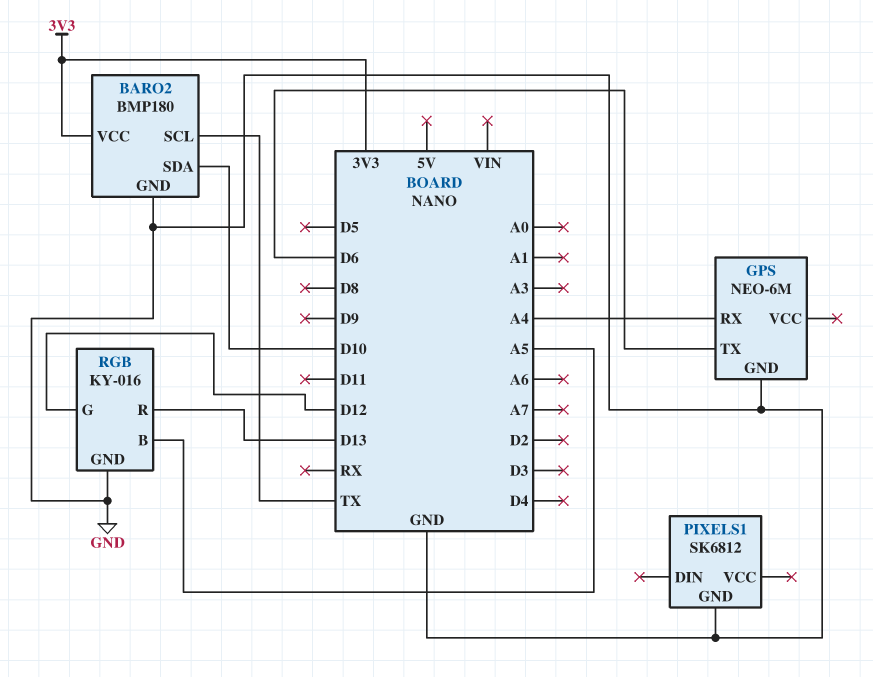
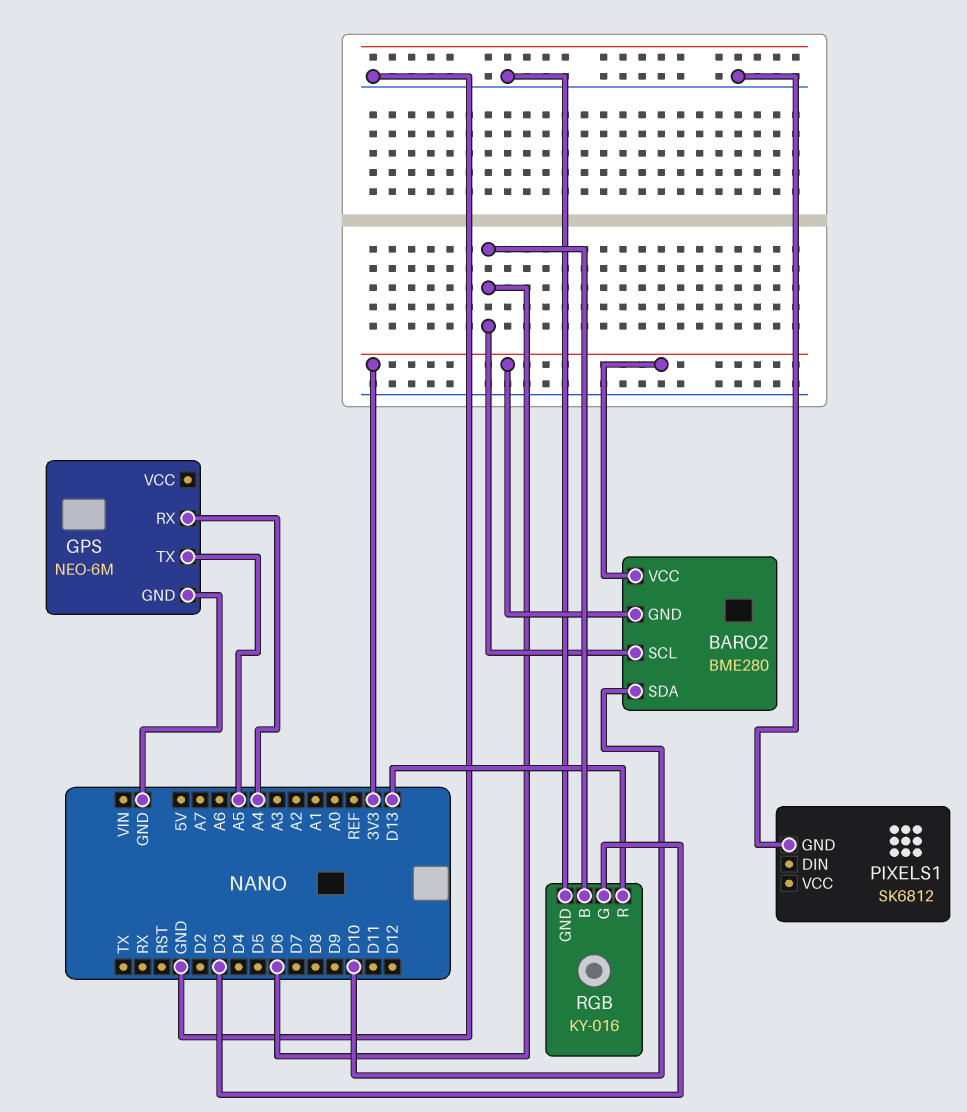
BARO2: BMP180 -> BME280
BARO2 pin GND: GND -> 3V3
BARO2 pin SCL: TX -> D6
GPS pin TX: D6 -> A5
RGB pin B: A5 -> D6
RGB pin G: D12 -> D3

